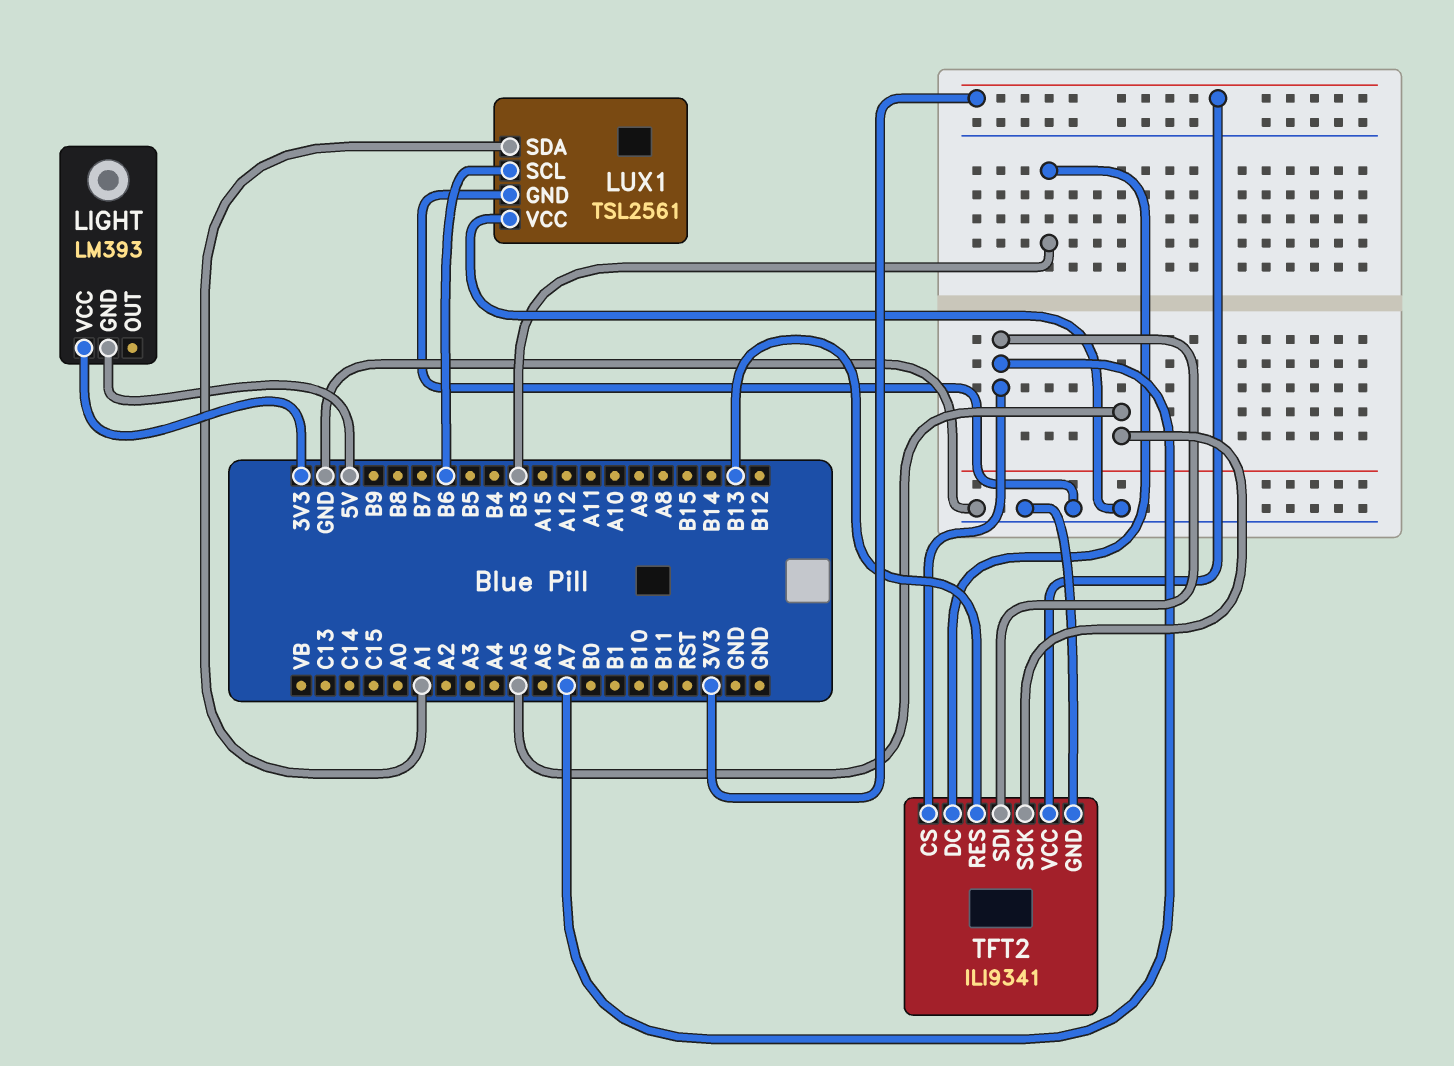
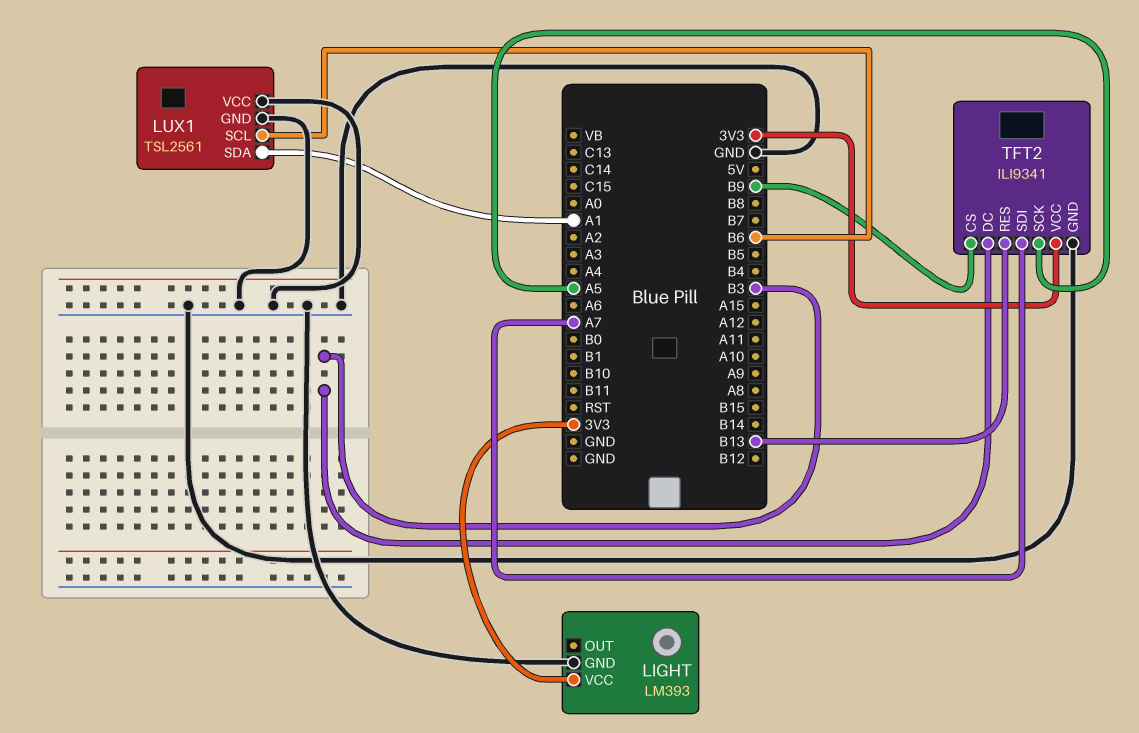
LIGHT pin GND: 5V -> GND
TFT2 pin CS: A7 -> B9

